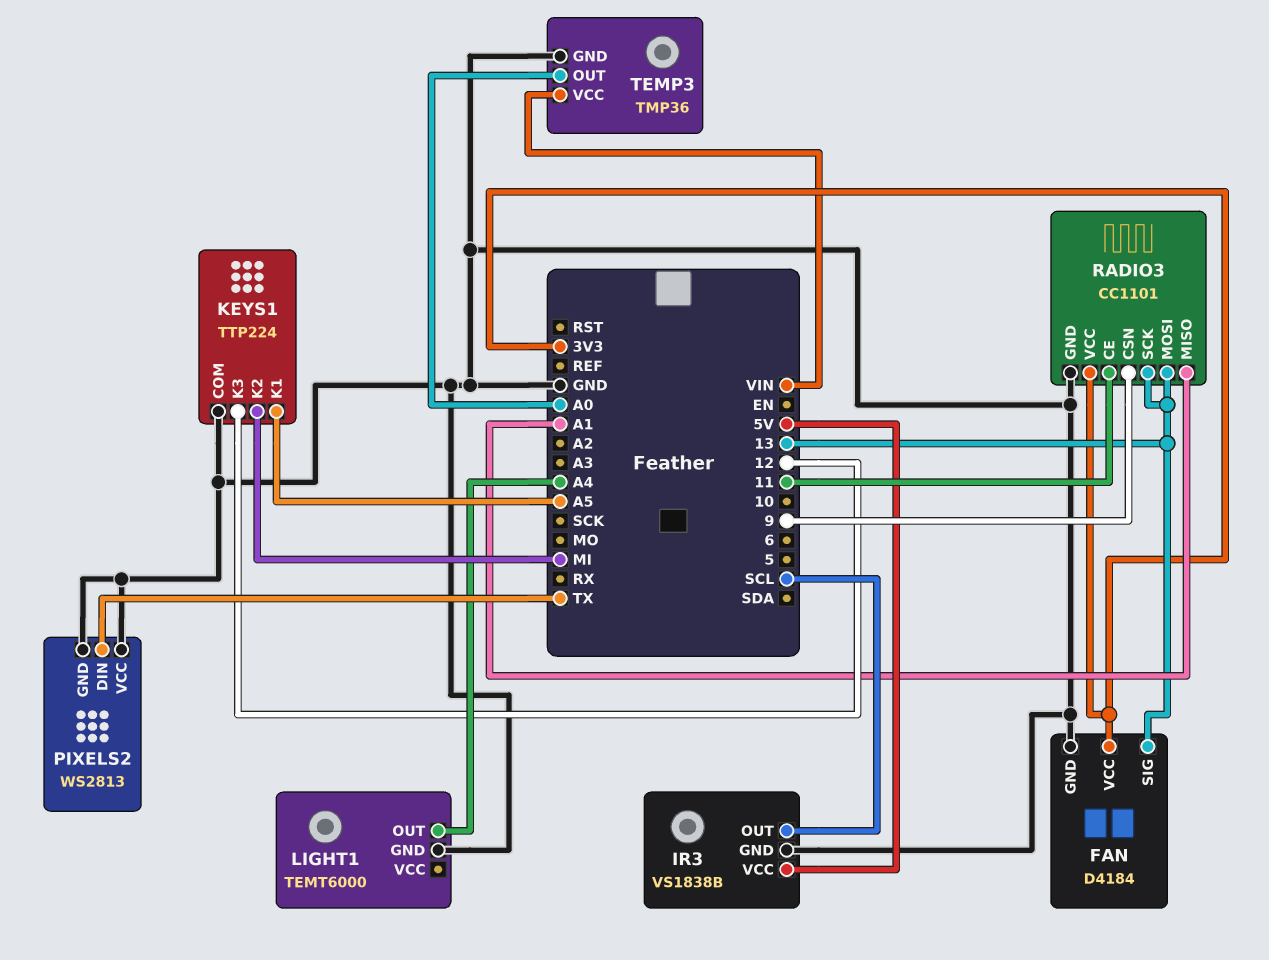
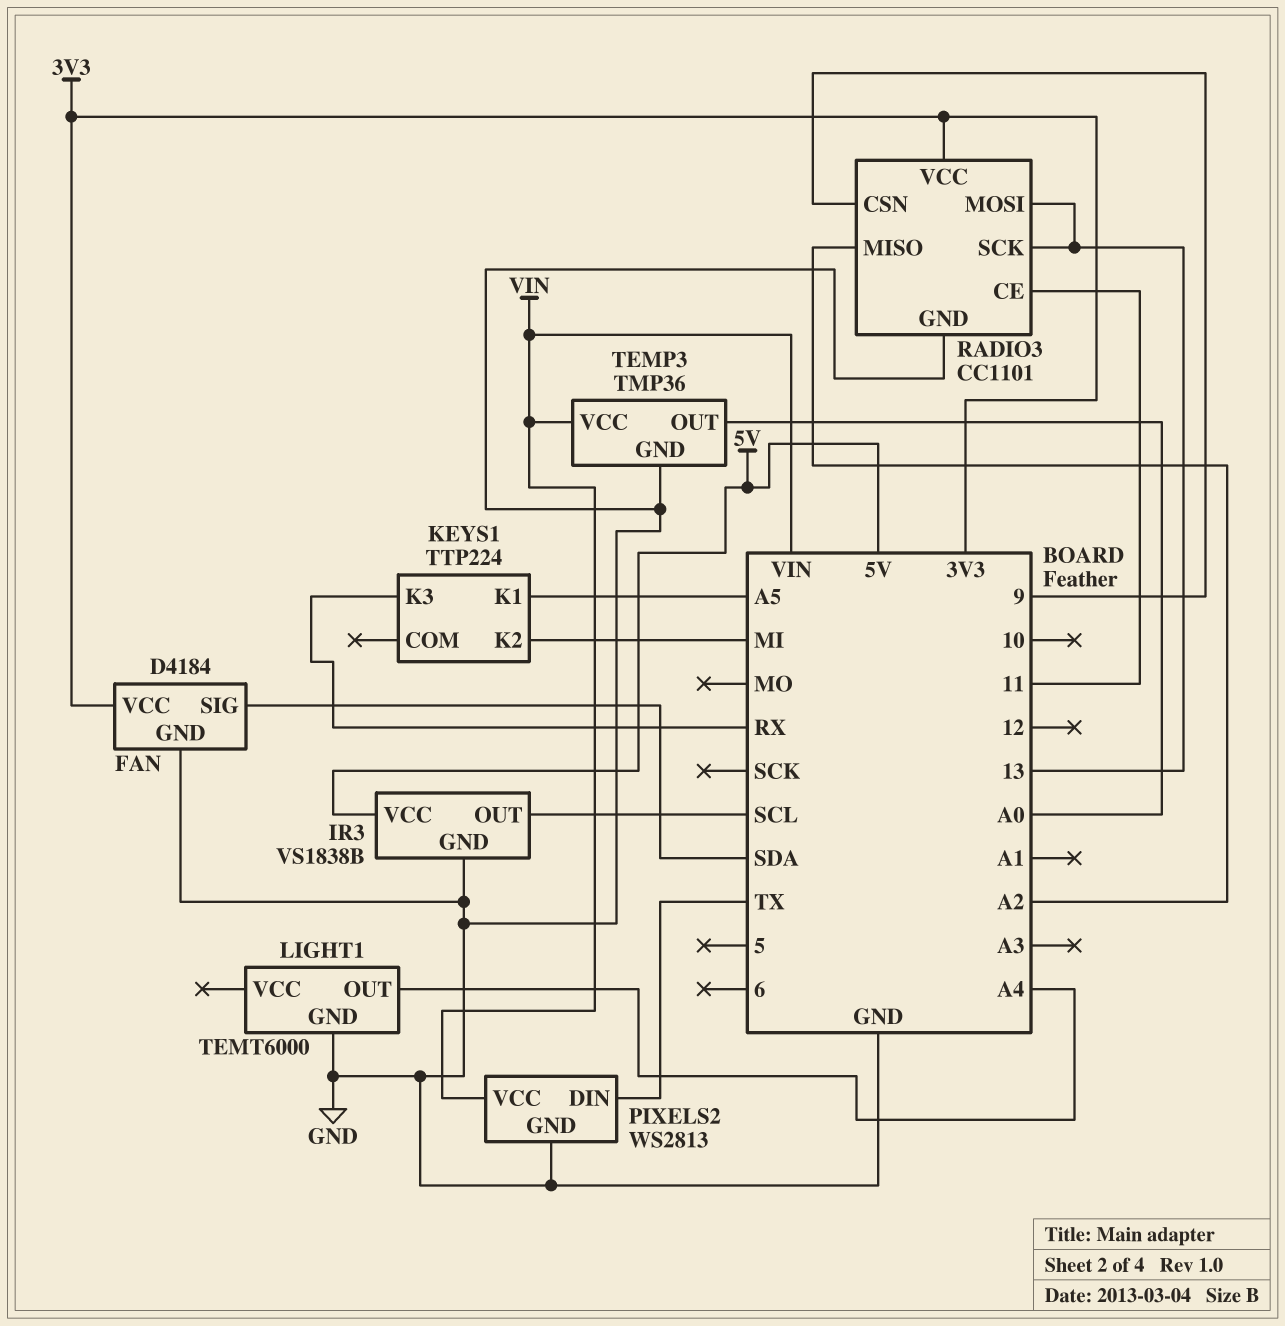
FAN pin SIG: 13 -> SDA
KEYS1 pin COM: GND -> none
KEYS1 pin K3: 12 -> RX
PIXELS2 pin VCC: GND -> VIN
RADIO3 pin MISO: A1 -> A2

